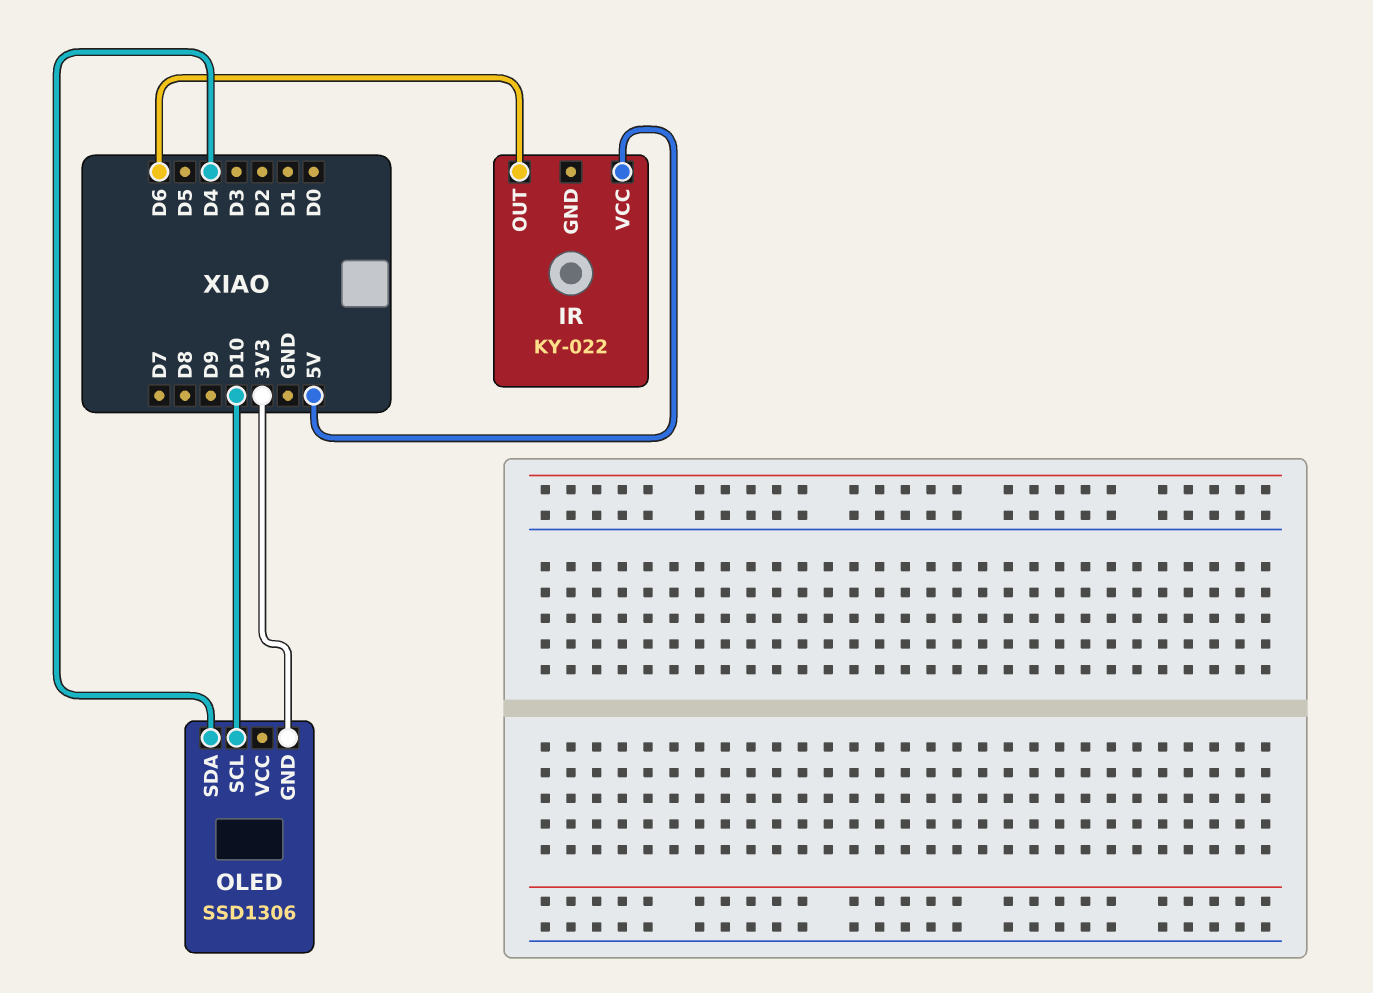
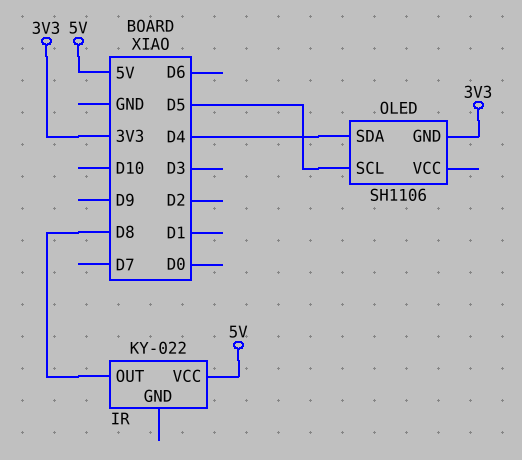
IR pin OUT: D6 -> D8
OLED: SSD1306 -> SH1106
OLED pin SCL: D10 -> D5

